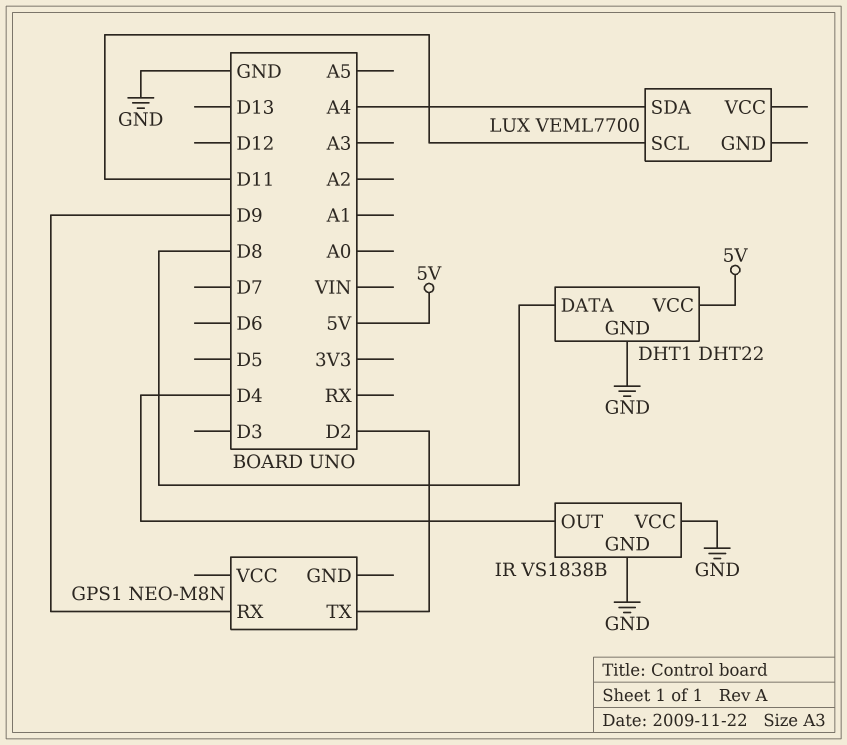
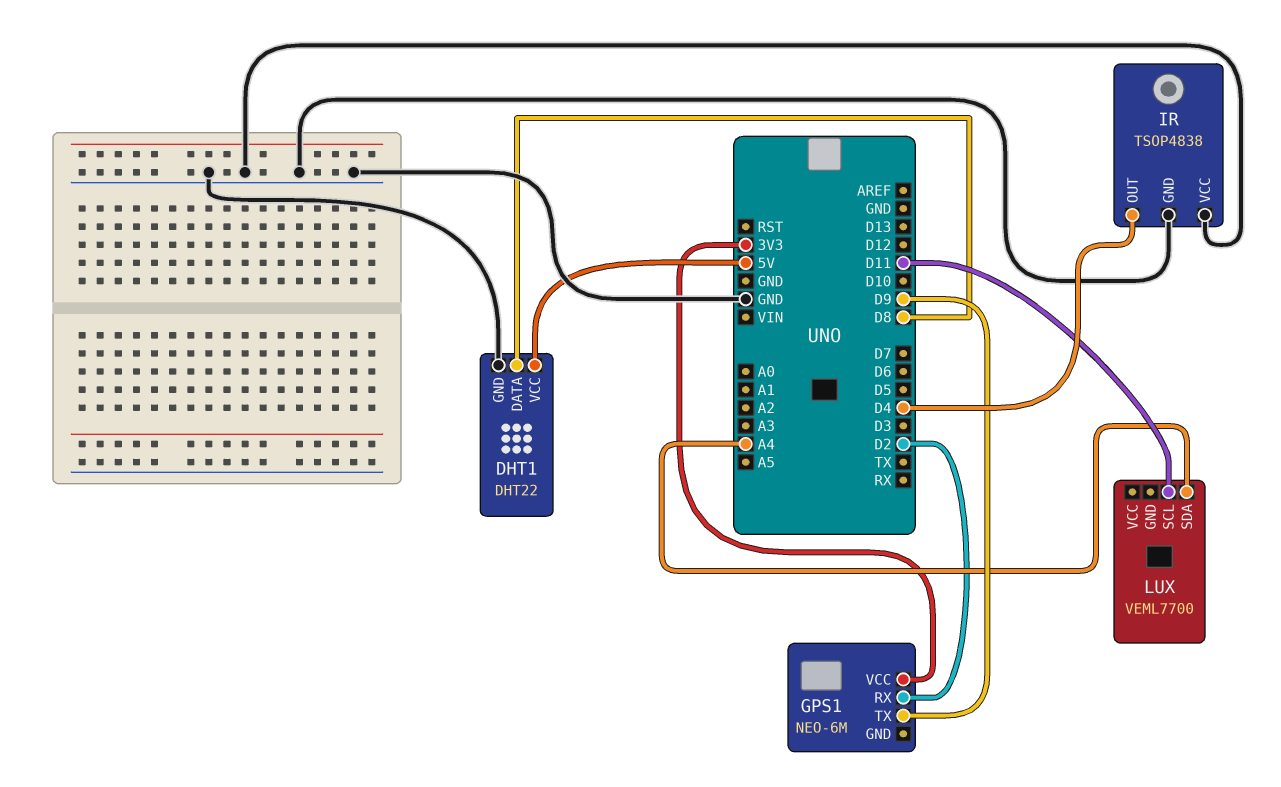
GPS1: NEO-M8N -> NEO-6M
GPS1 pin RX: D9 -> D2
GPS1 pin TX: D2 -> D9
GPS1 pin VCC: none -> 3V3
IR: VS1838B -> TSOP4838

